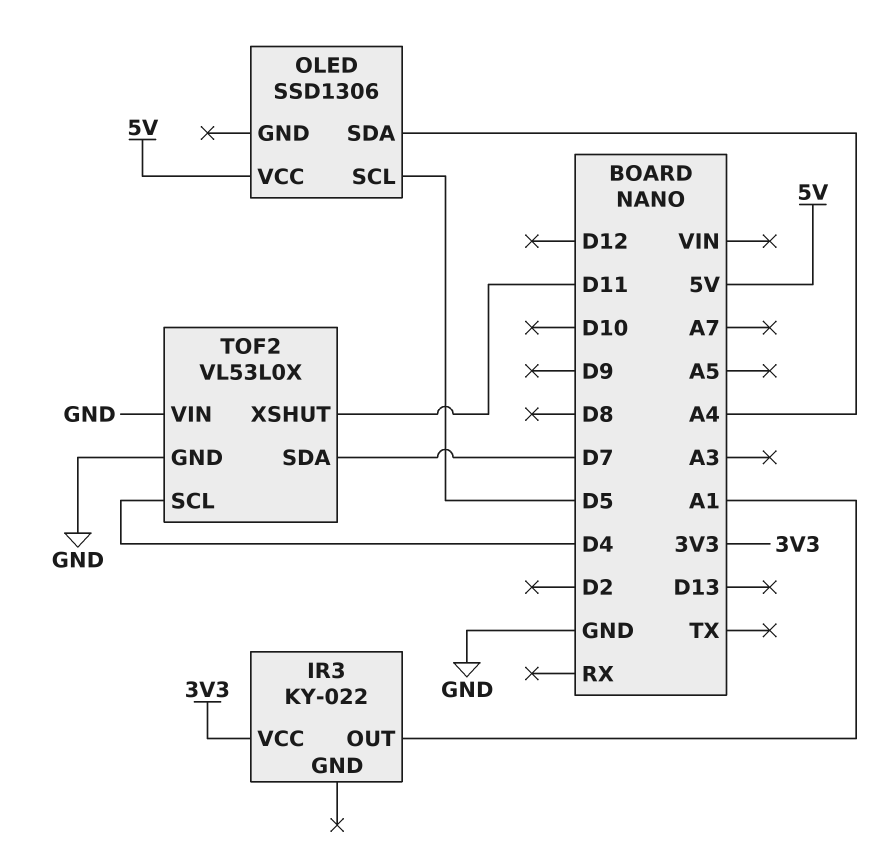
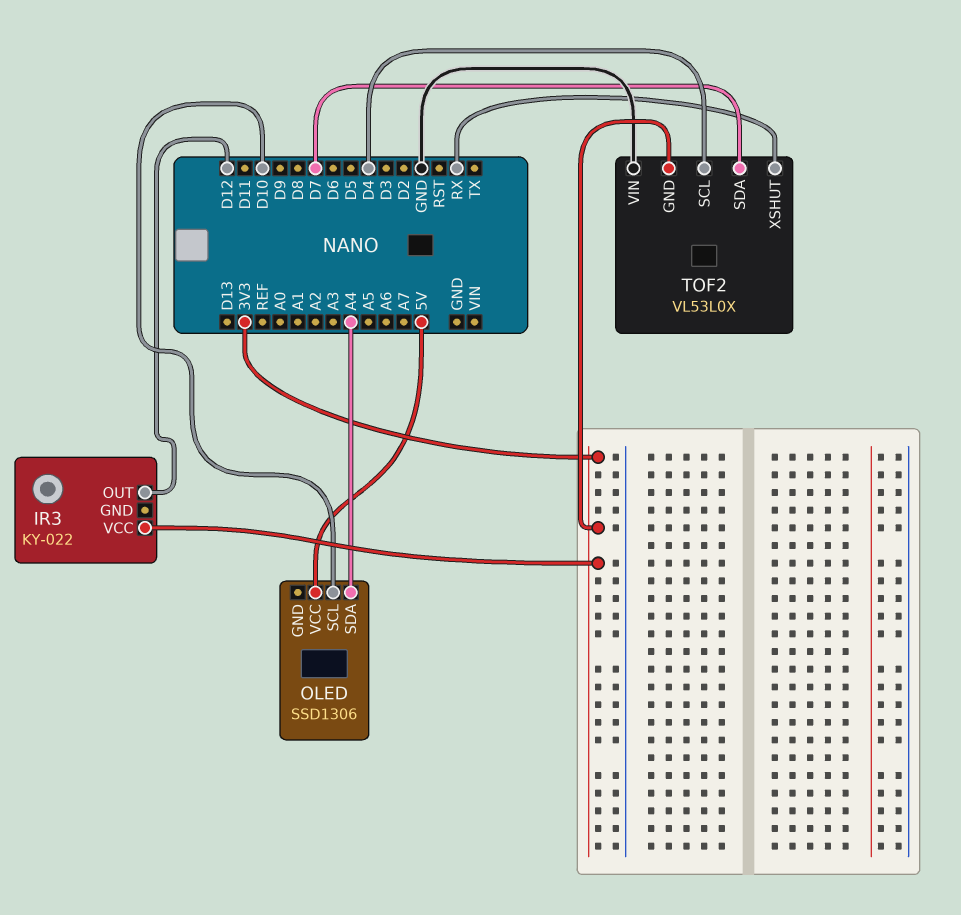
IR3 pin OUT: A1 -> D12
OLED pin SCL: D5 -> D10
TOF2 pin GND: GND -> 3V3
TOF2 pin XSHUT: D11 -> RX

